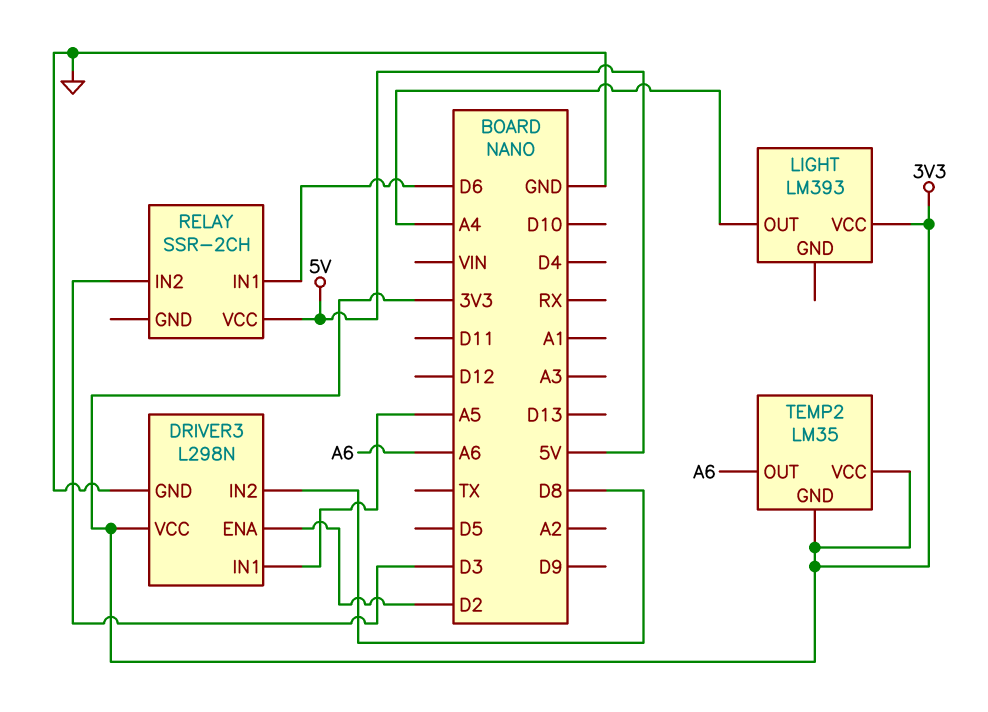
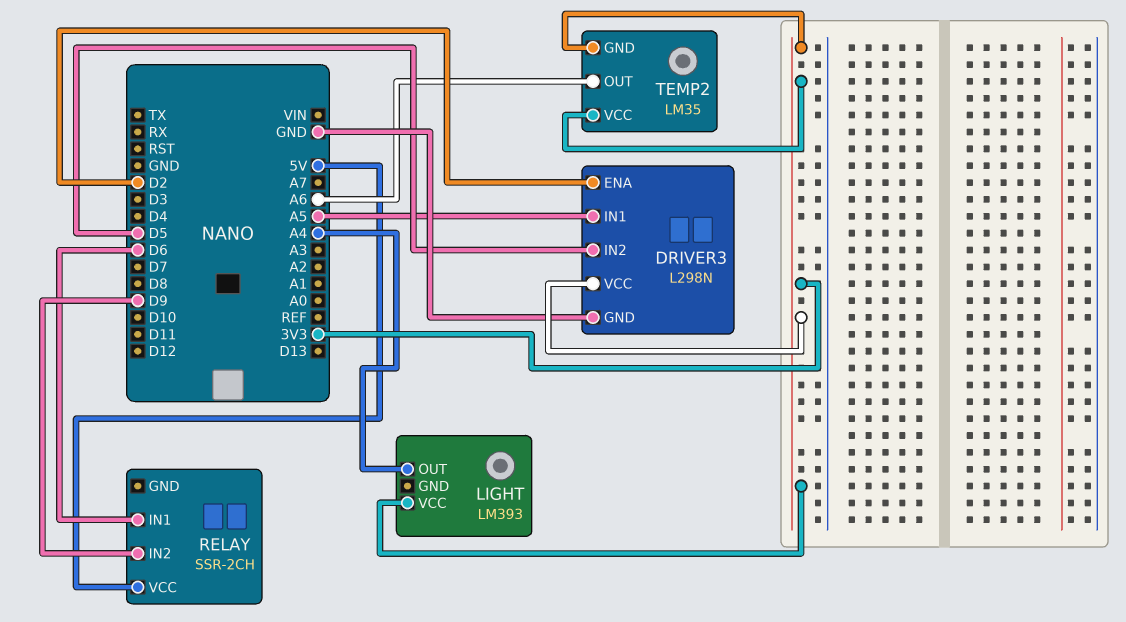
DRIVER3 pin IN2: D8 -> D5
RELAY pin IN2: D3 -> D9

